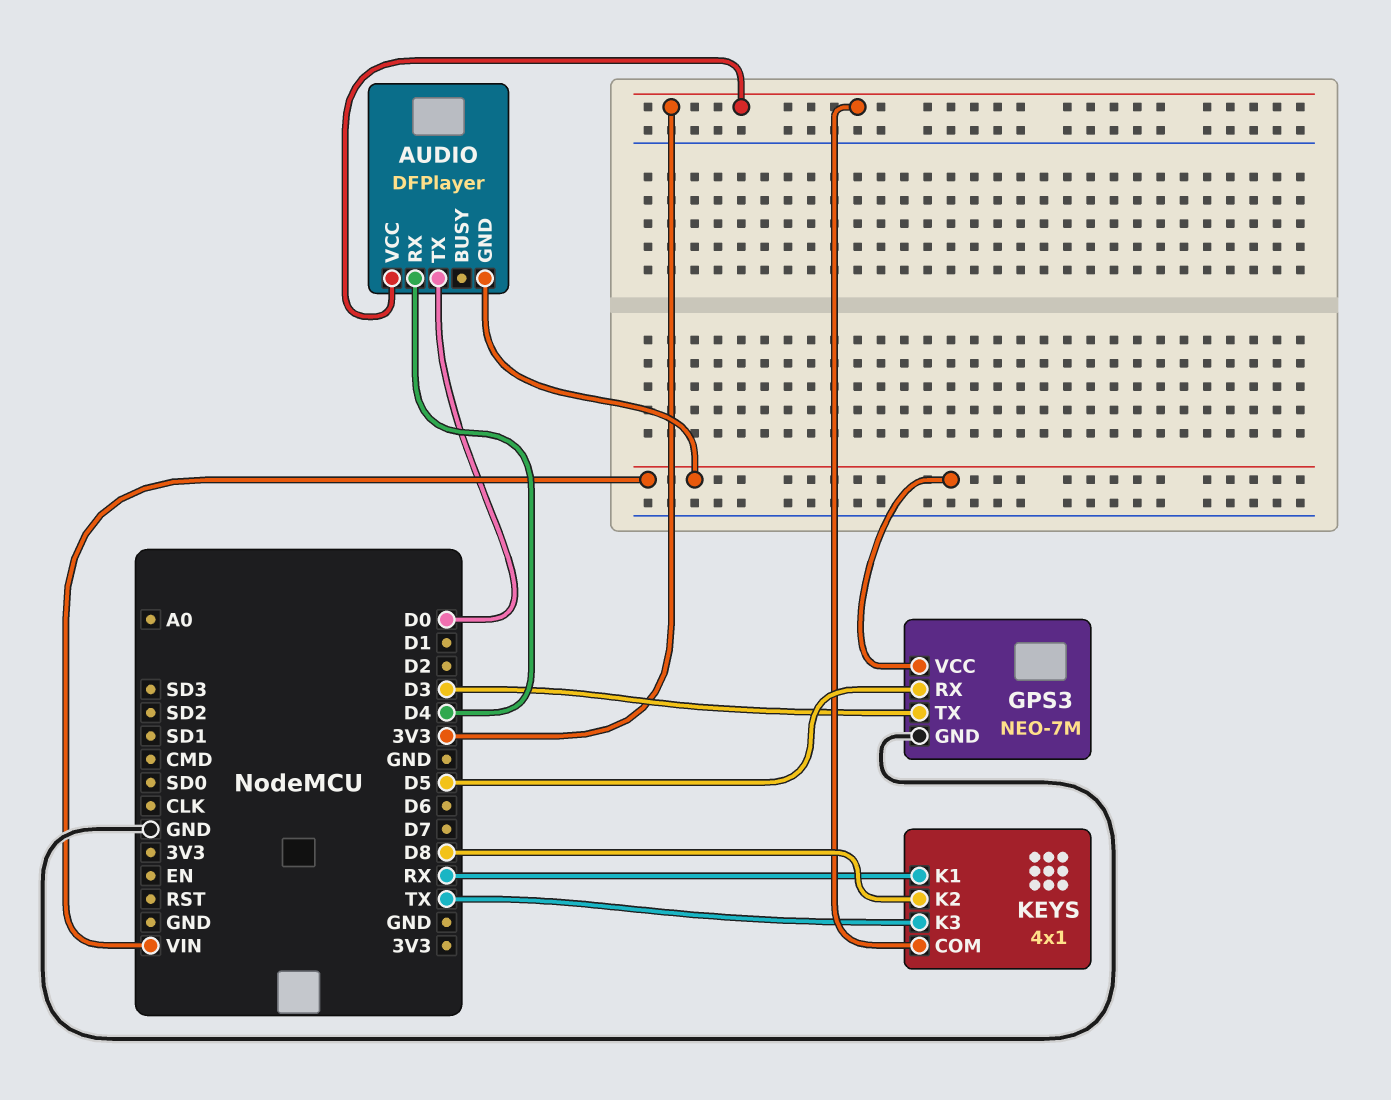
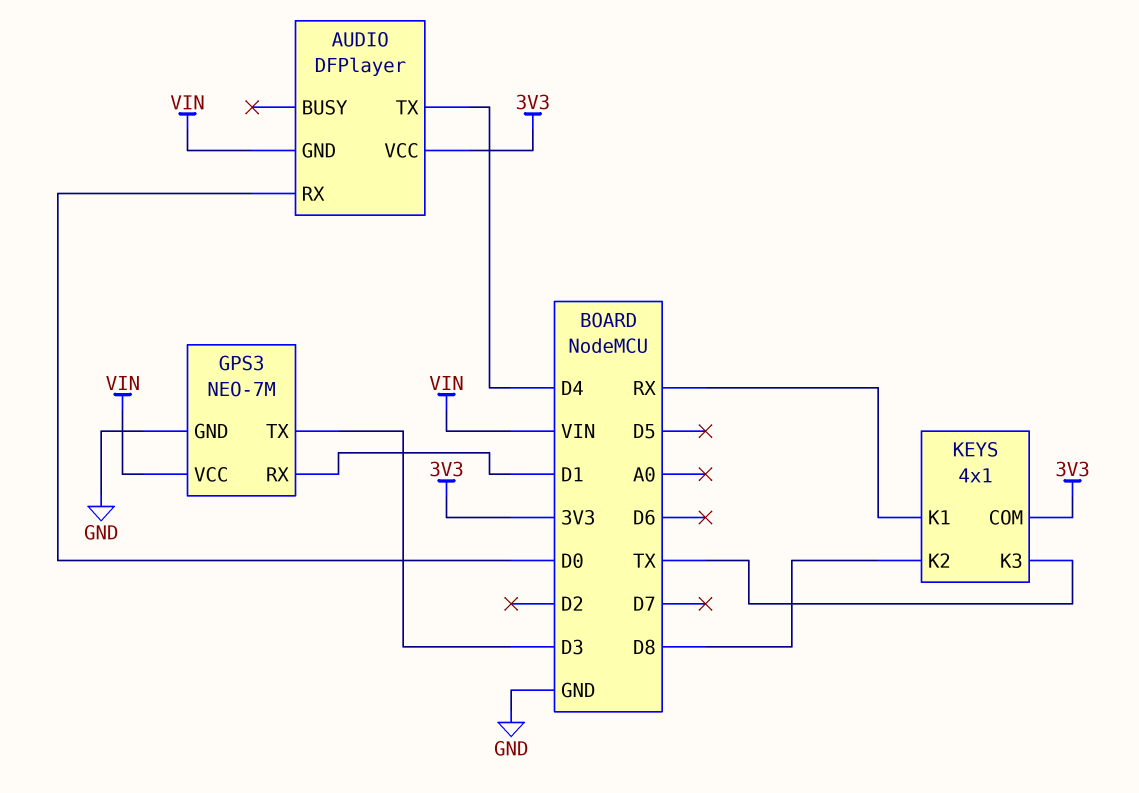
AUDIO pin RX: D4 -> D0
AUDIO pin TX: D0 -> D4
GPS3 pin RX: D5 -> D1

